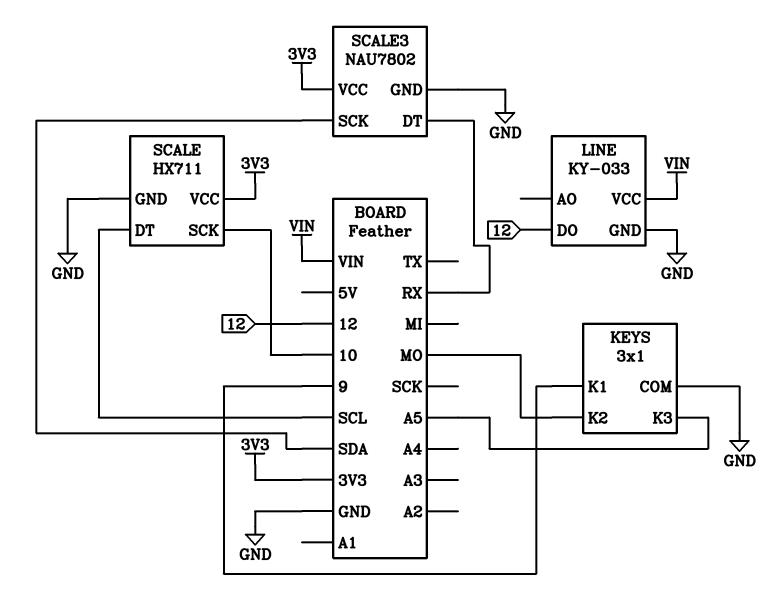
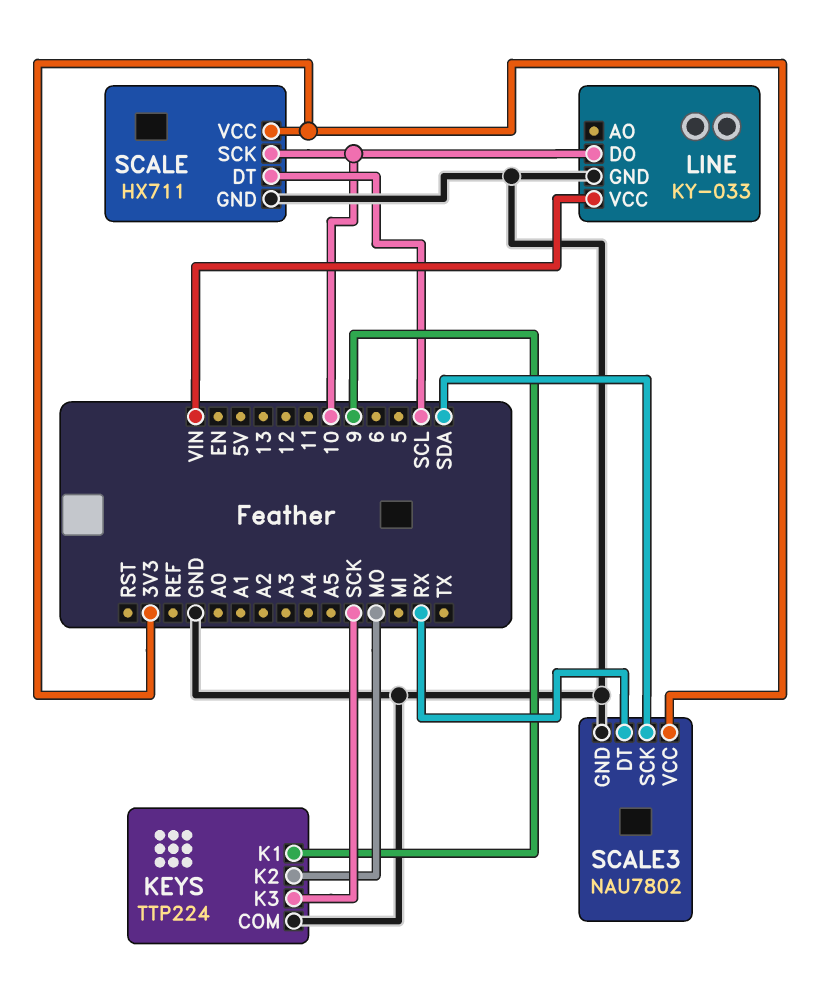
KEYS: 3x1 -> TTP224
KEYS pin K3: A5 -> SCK
LINE pin DO: 12 -> 10

